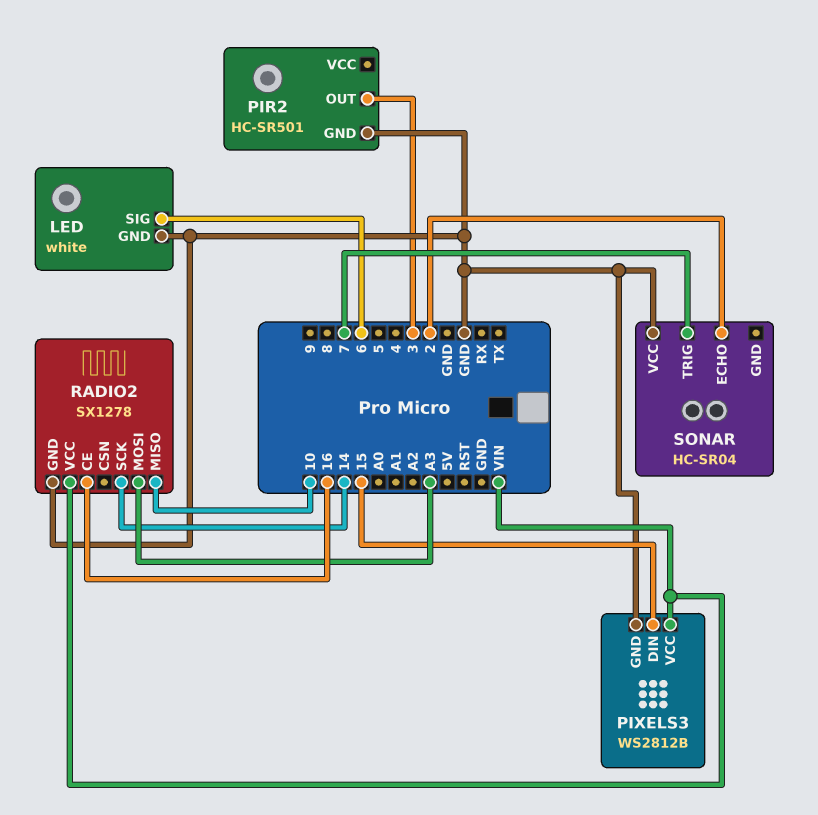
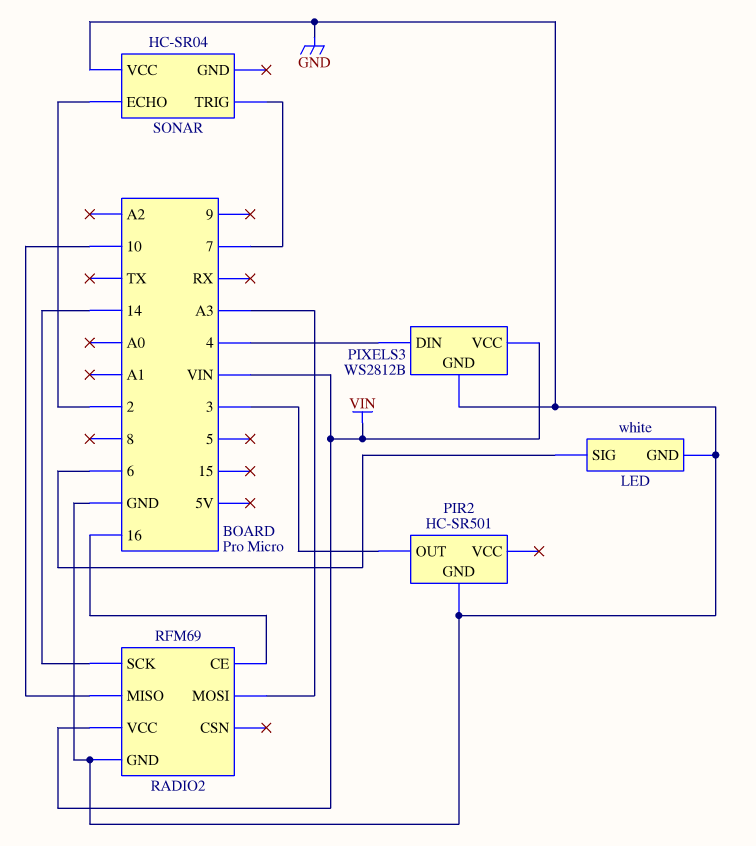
PIXELS3 pin DIN: 15 -> 4
RADIO2: SX1278 -> RFM69

